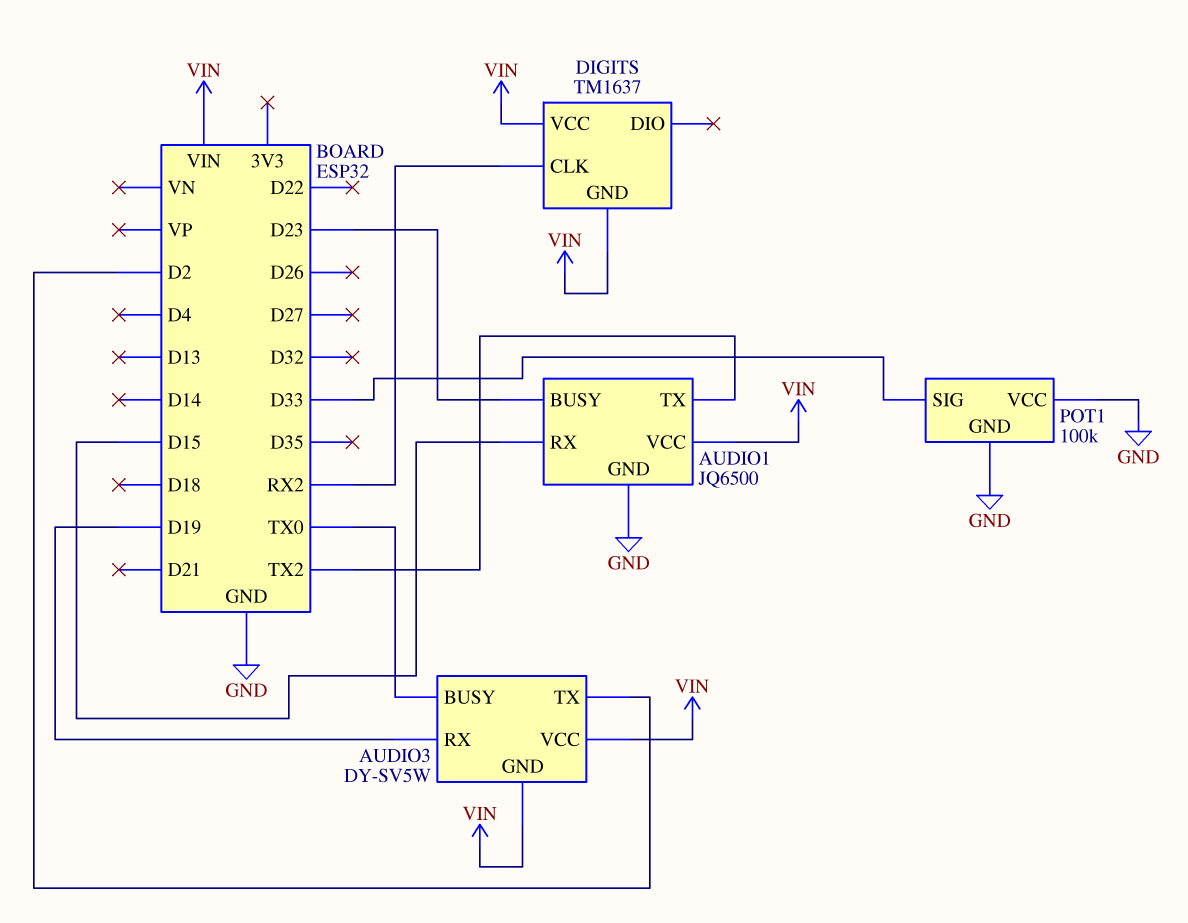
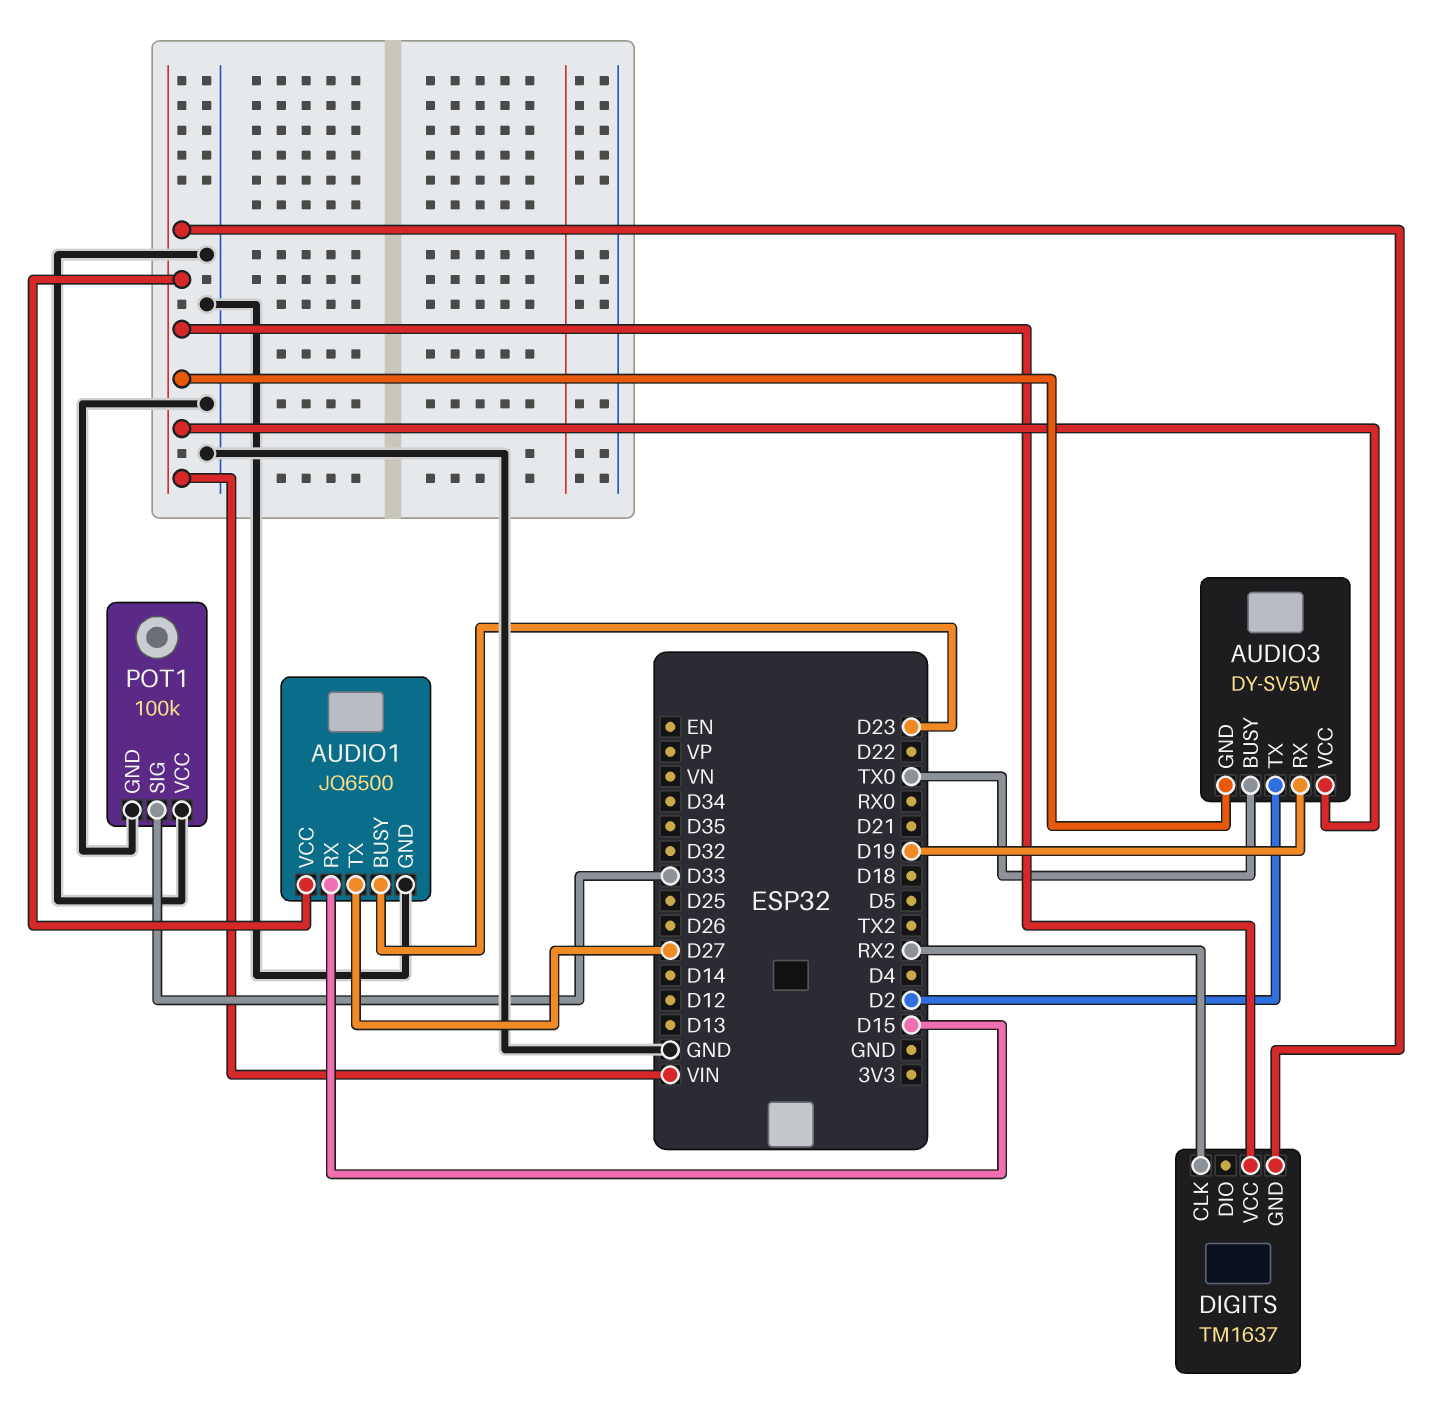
AUDIO1 pin TX: TX2 -> D27

